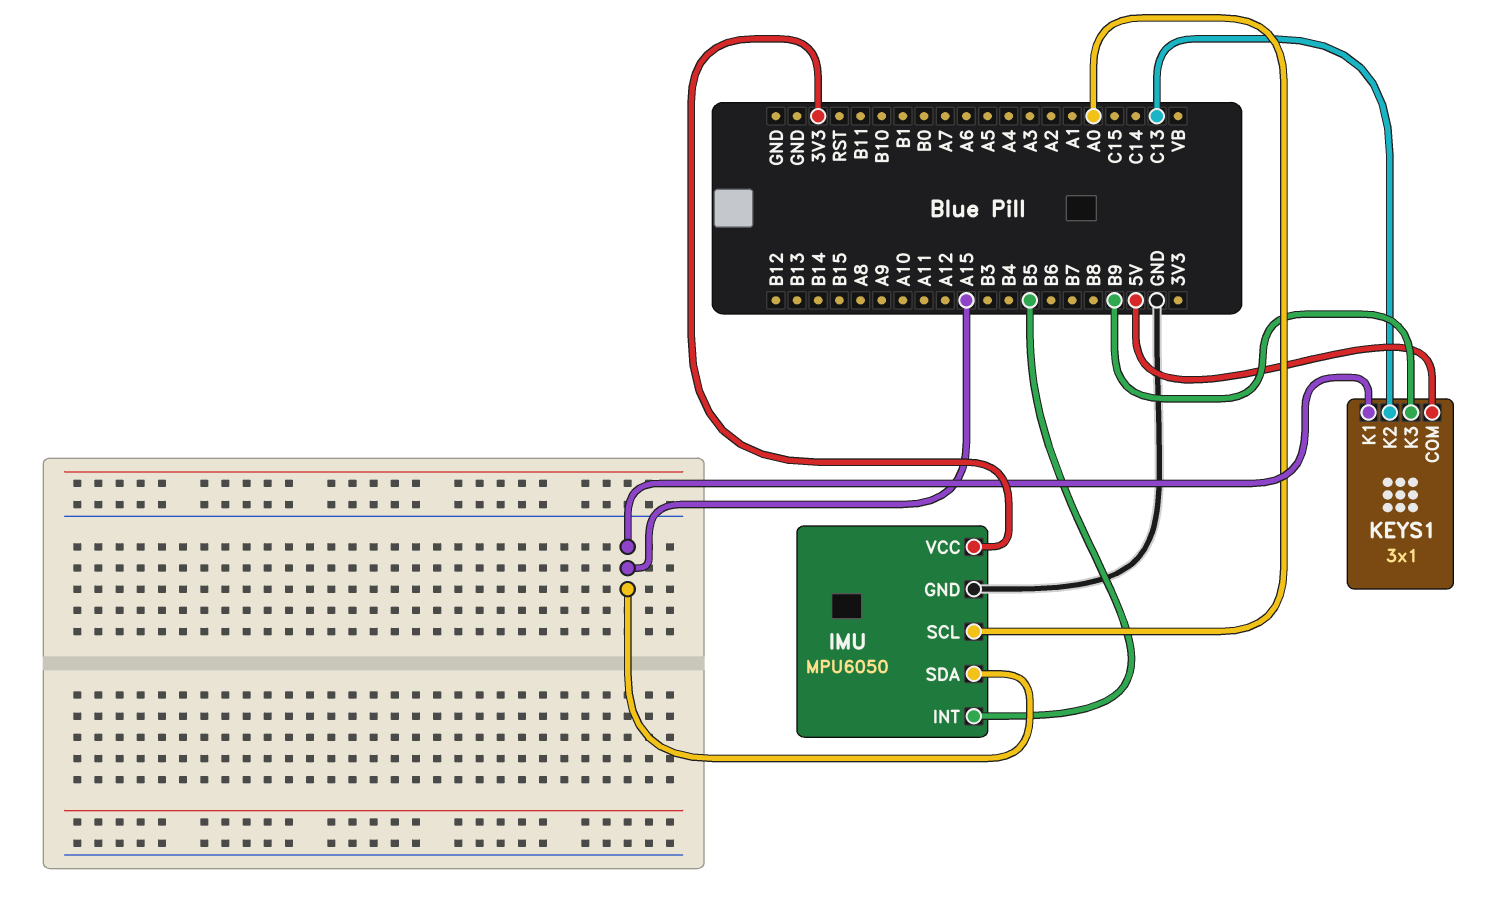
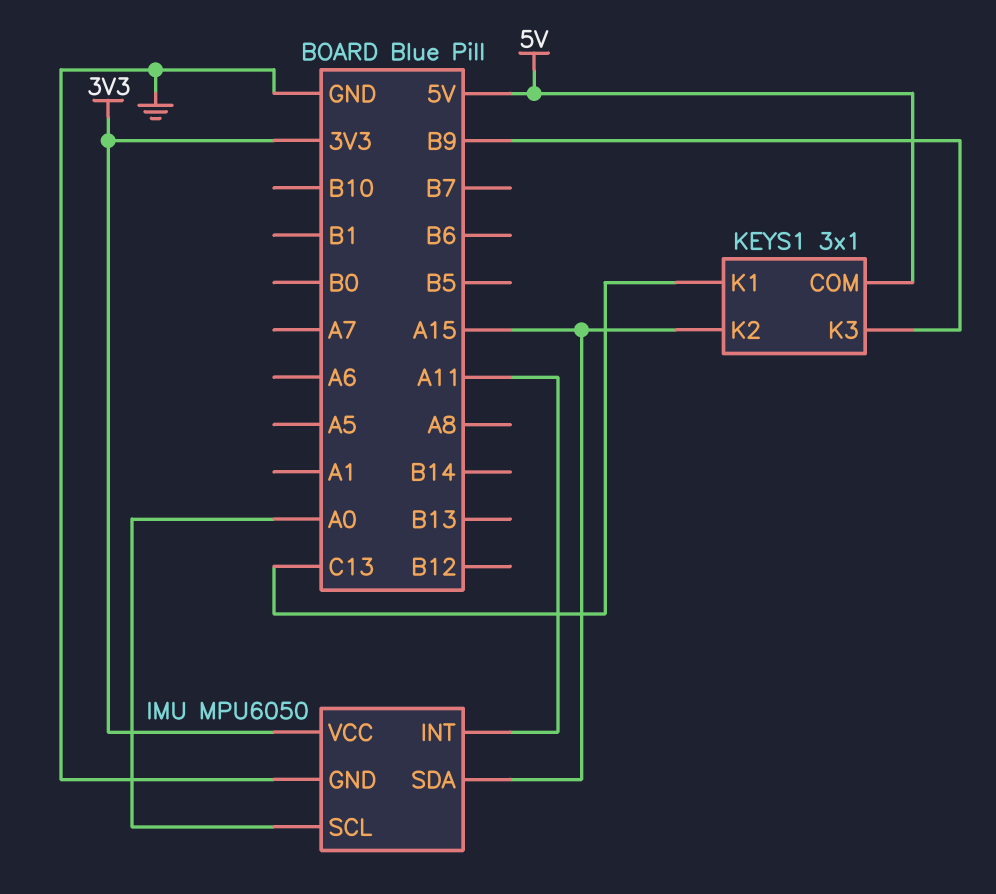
IMU pin INT: B5 -> A11
KEYS1 pin K1: A15 -> C13
KEYS1 pin K2: C13 -> A15

